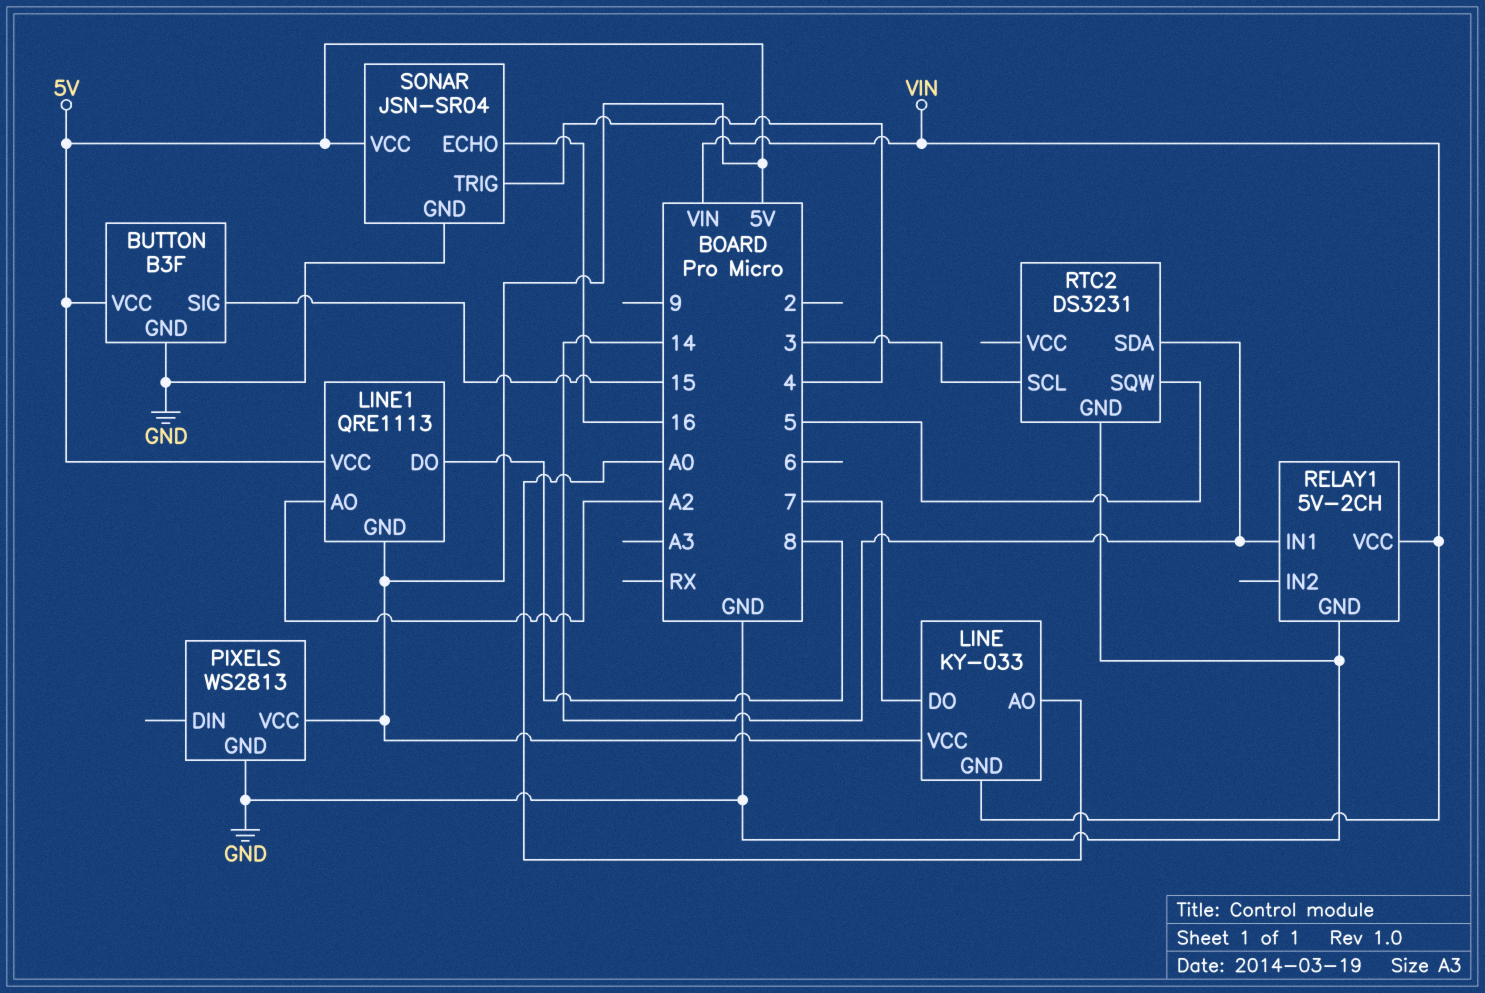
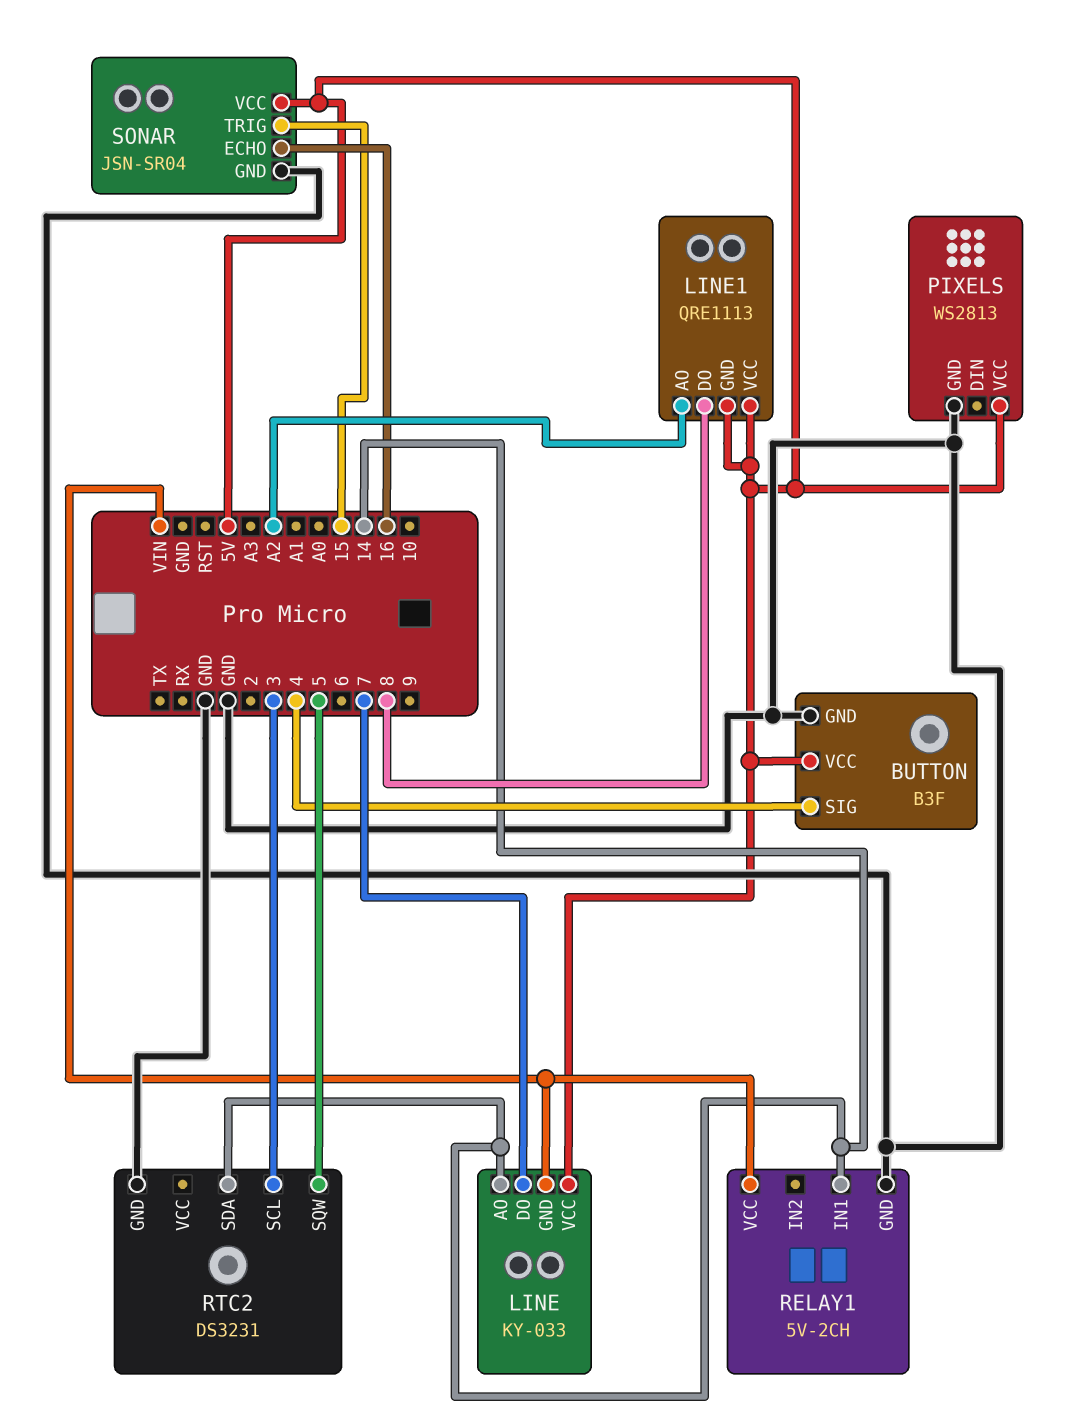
BUTTON pin SIG: 15 -> 4
LINE pin AO: A0 -> 14
SONAR pin TRIG: 4 -> 15

